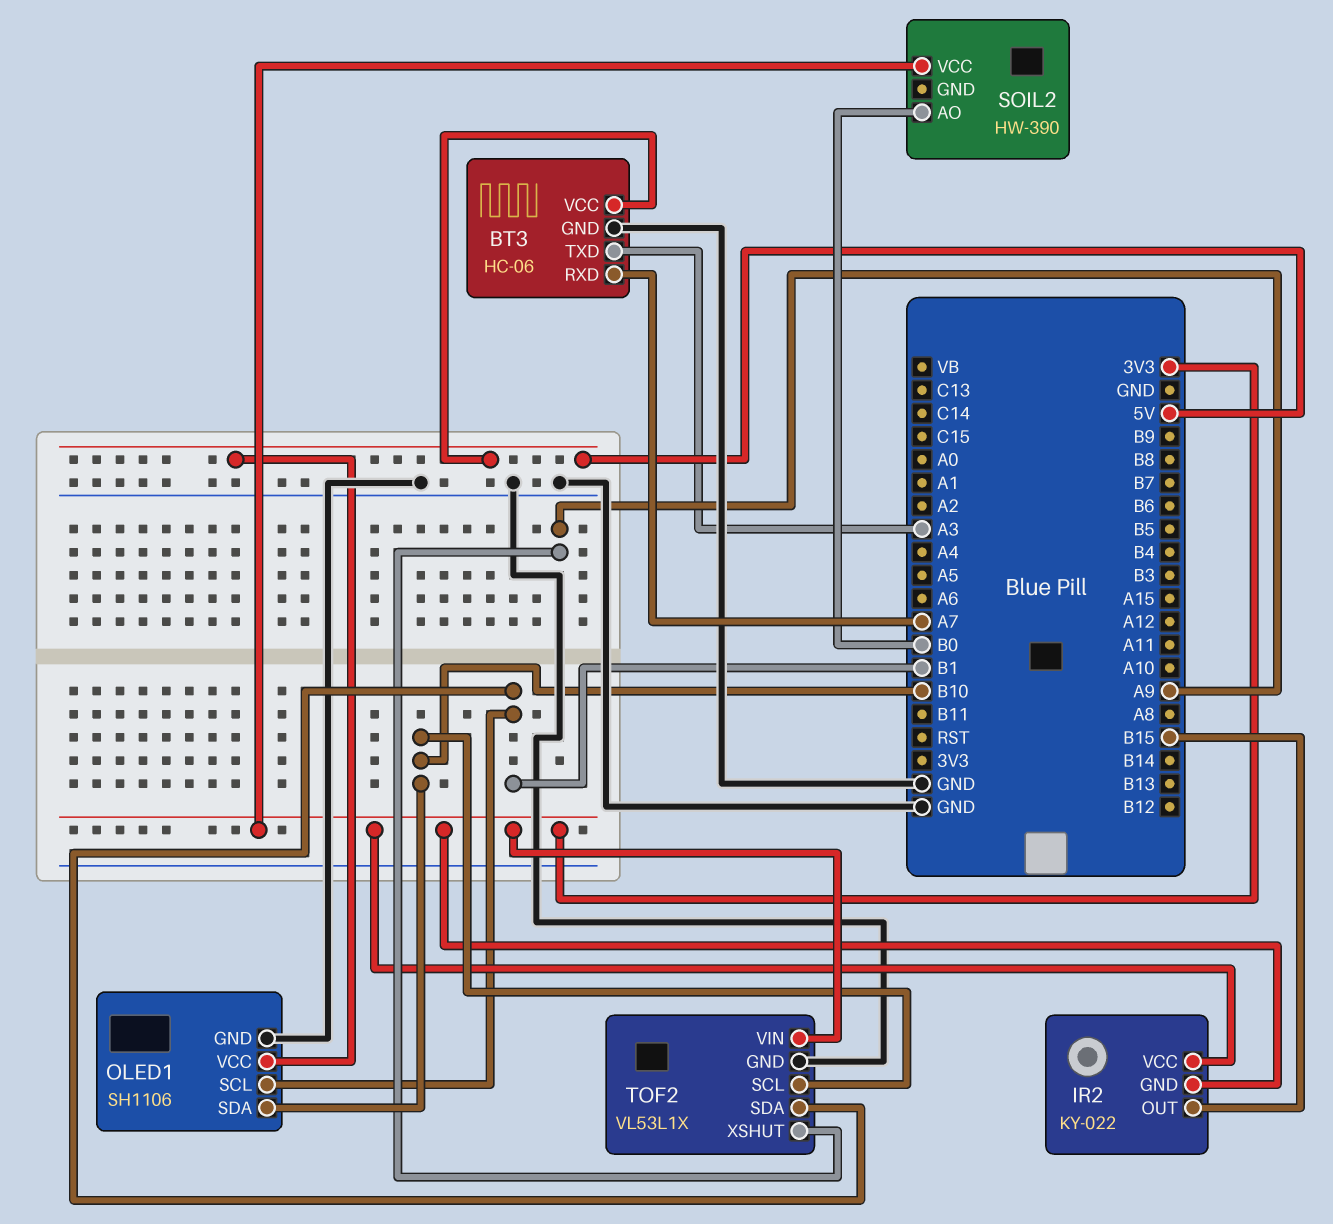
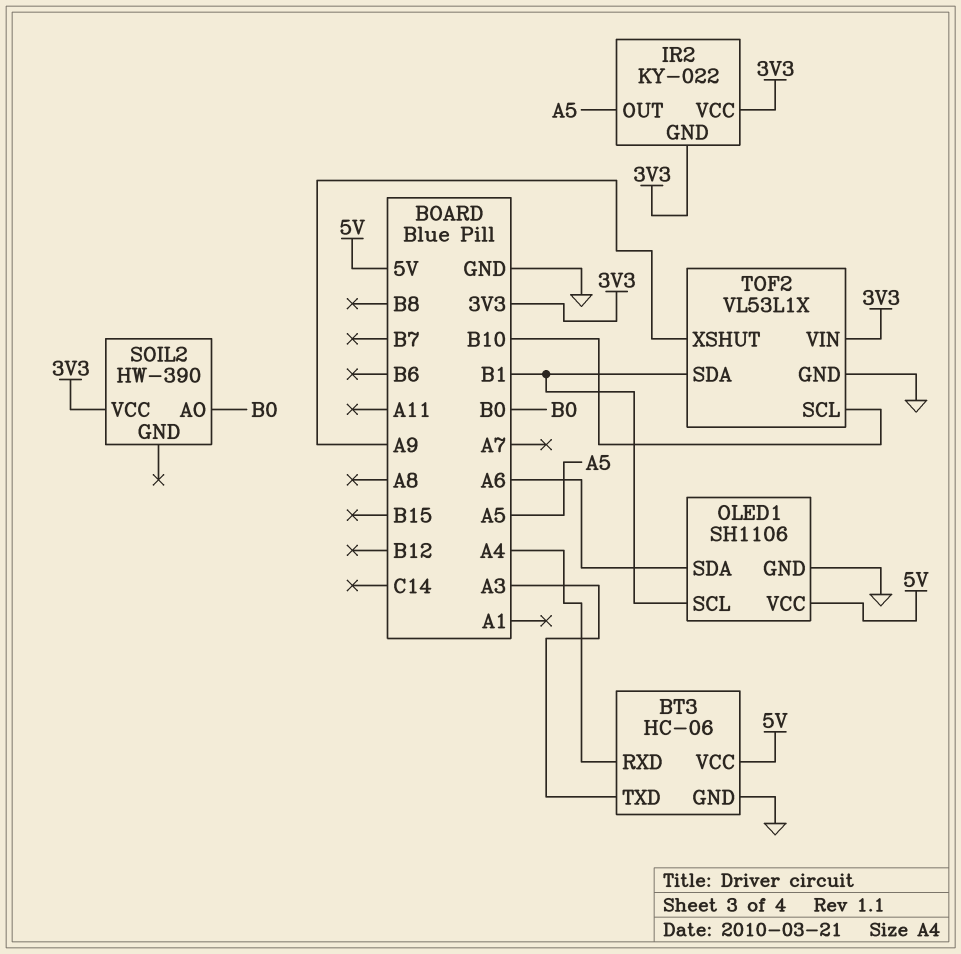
BT3 pin RXD: A7 -> A4
IR2 pin OUT: B15 -> A5
OLED1 pin SDA: B10 -> A6

